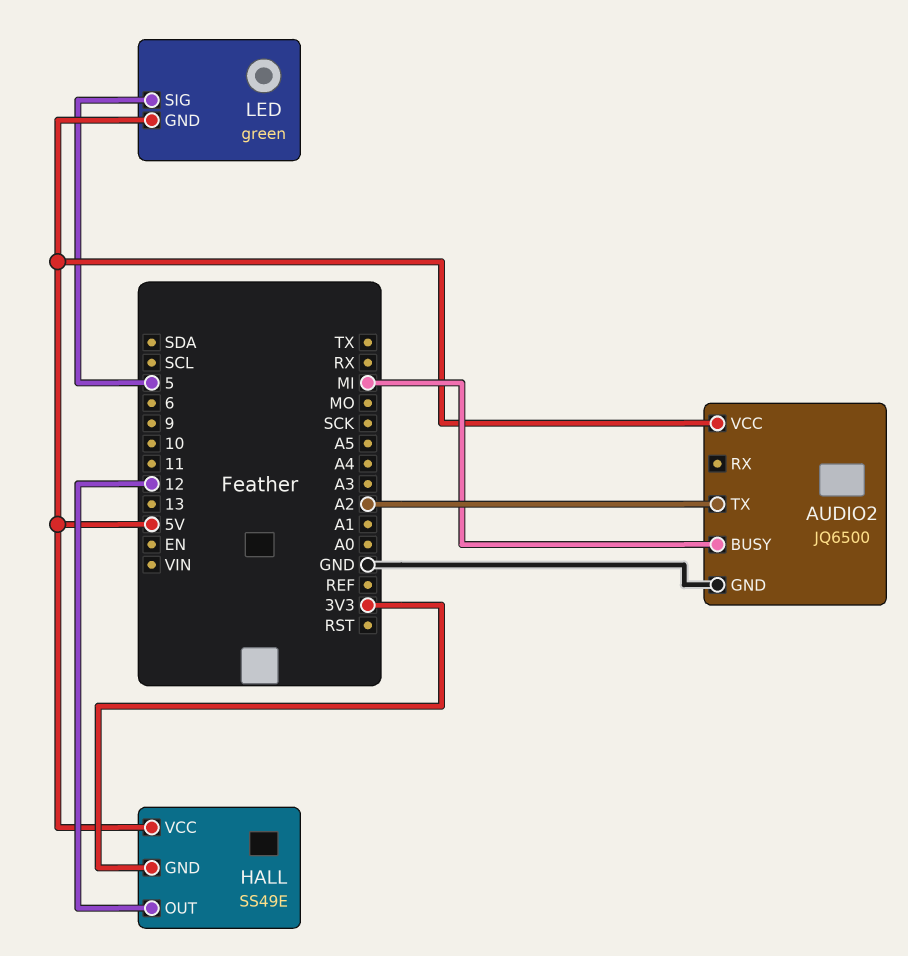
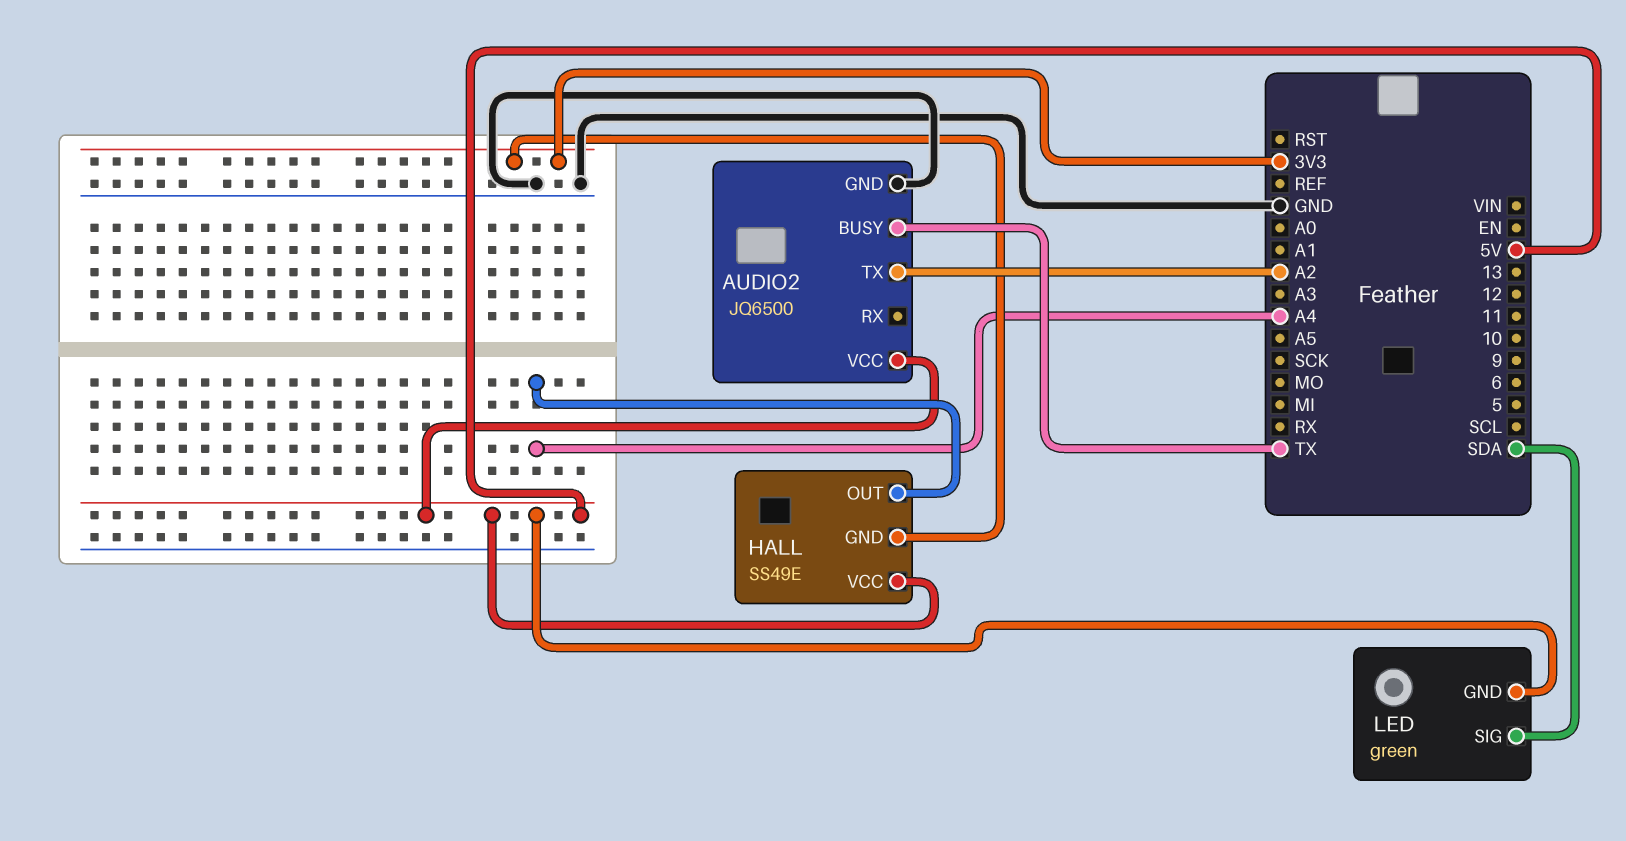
AUDIO2 pin BUSY: MI -> TX
HALL pin OUT: 12 -> A4
LED pin SIG: 5 -> SDA

